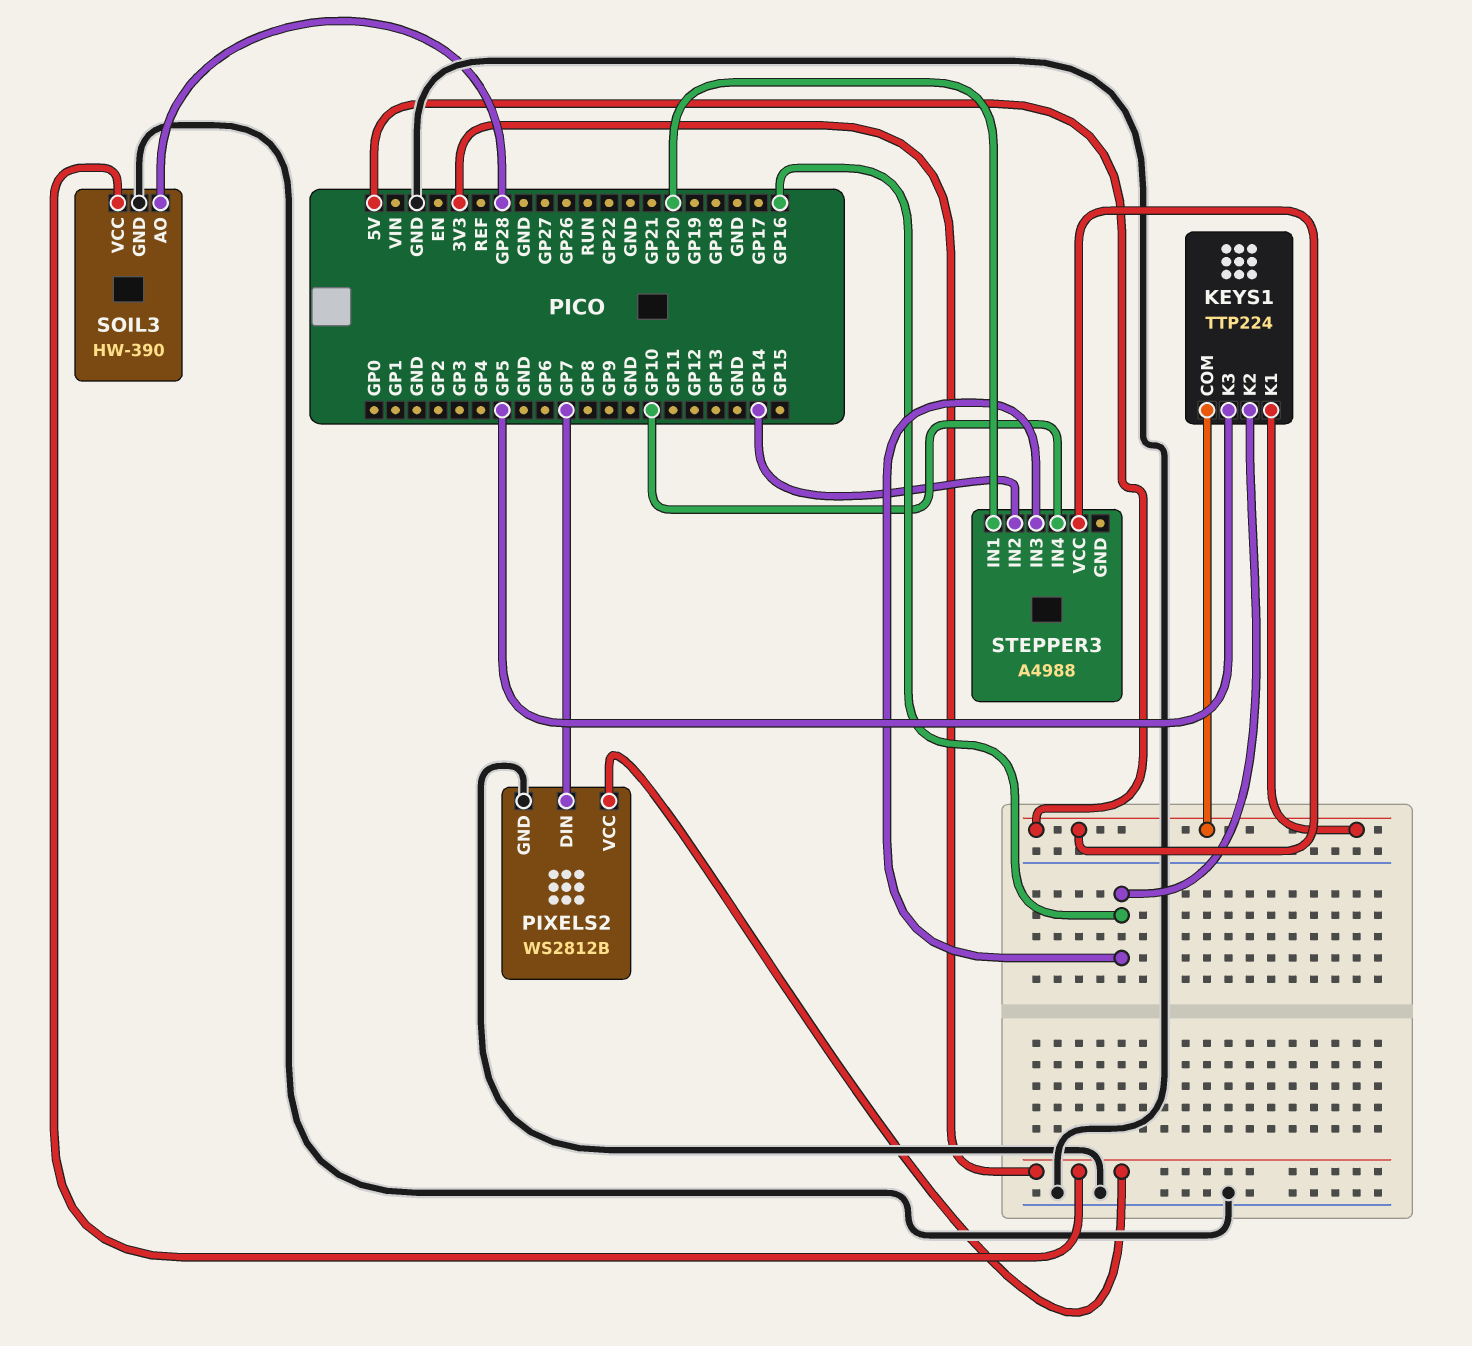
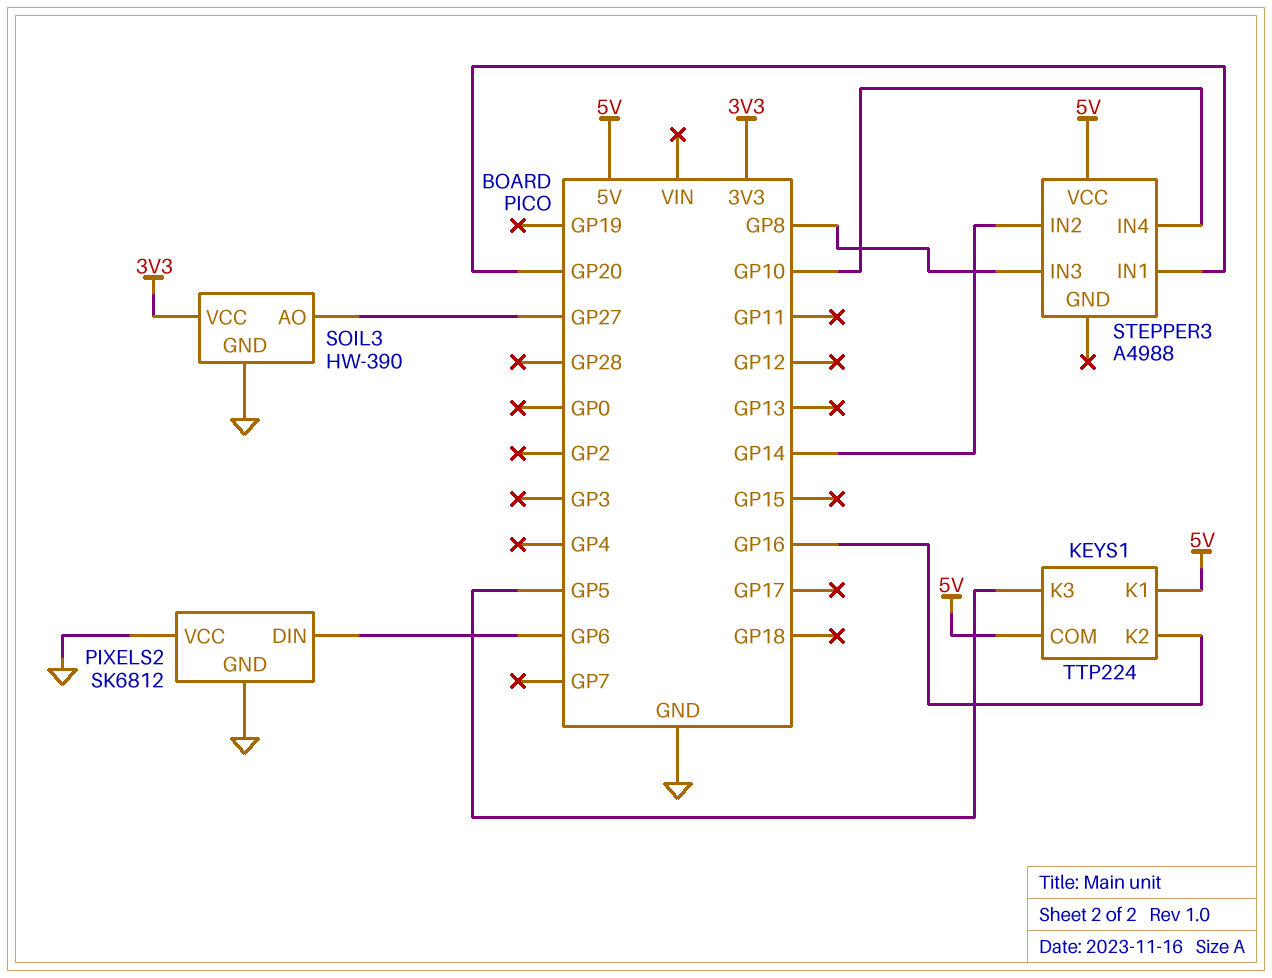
PIXELS2: WS2812B -> SK6812
PIXELS2 pin DIN: GP7 -> GP6
PIXELS2 pin VCC: 3V3 -> GND
SOIL3 pin AO: GP28 -> GP27
STEPPER3 pin IN3: GP16 -> GP8

